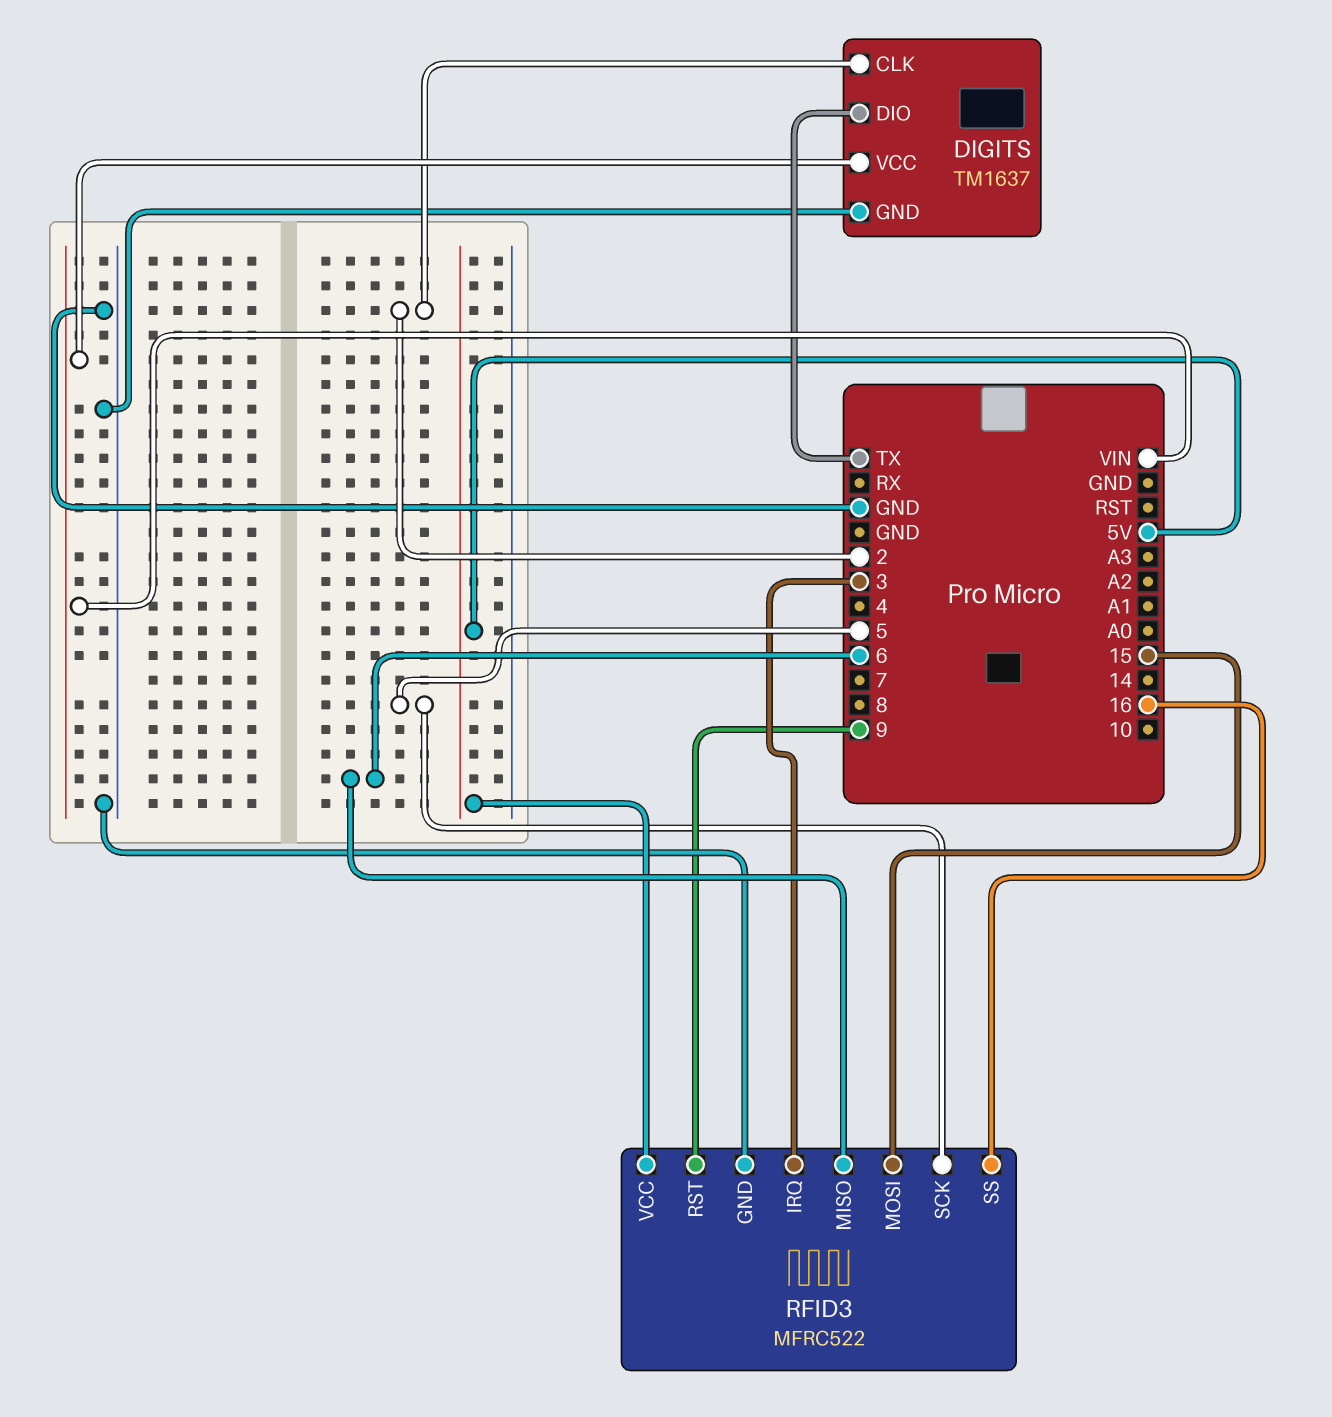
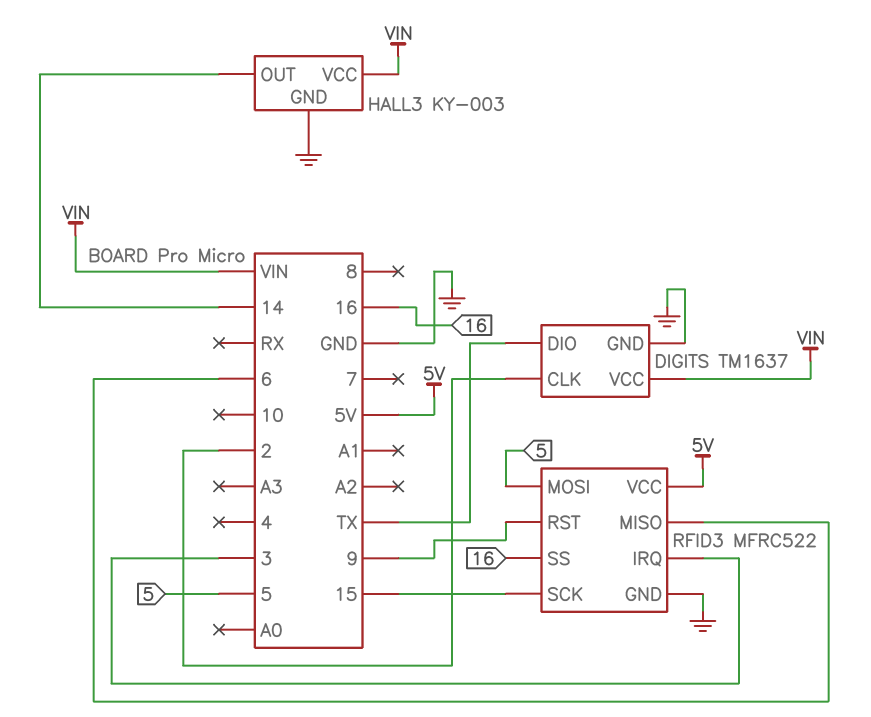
HALL3: none -> KY-003
HALL3 pin GND: none -> GND
HALL3 pin OUT: none -> 14
HALL3 pin VCC: none -> VIN
RFID3 pin MOSI: 15 -> 5
RFID3 pin SCK: 5 -> 15

